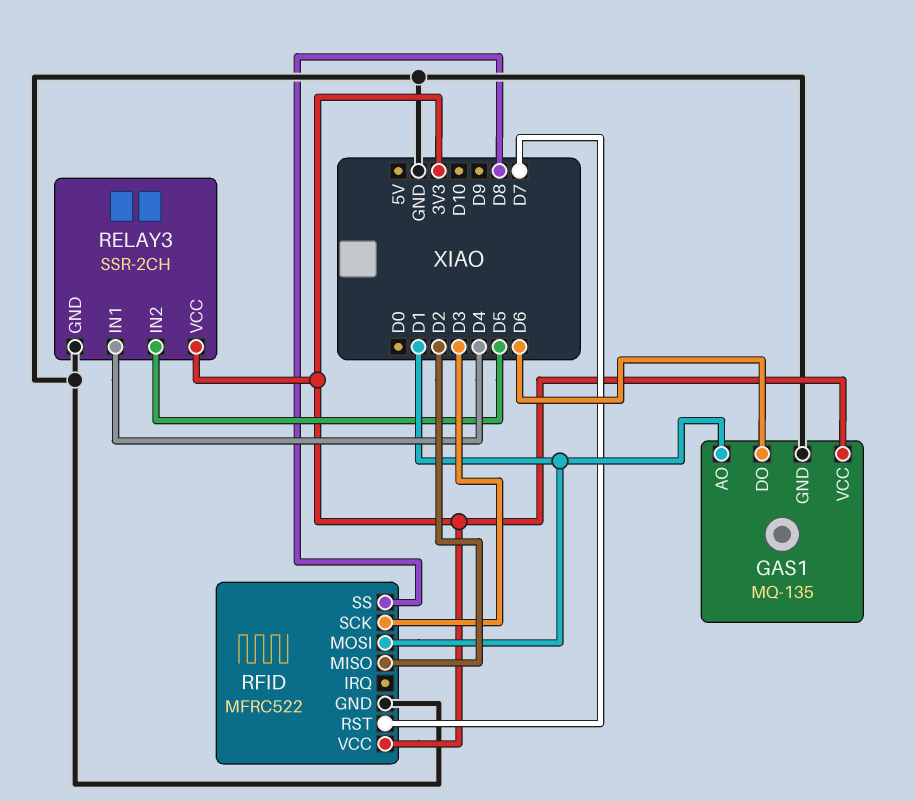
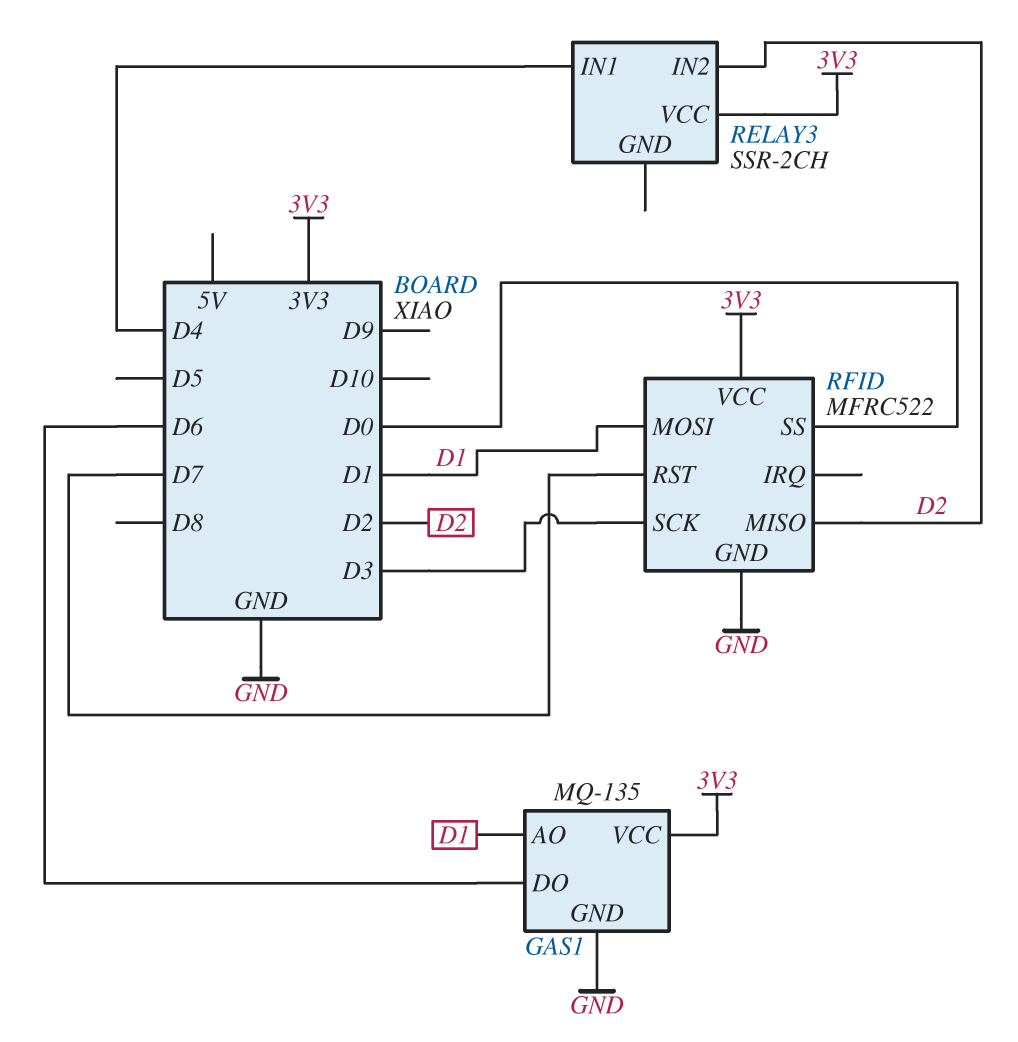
RELAY3 pin GND: GND -> none
RELAY3 pin IN2: D5 -> D2
RFID pin SS: D8 -> D0

